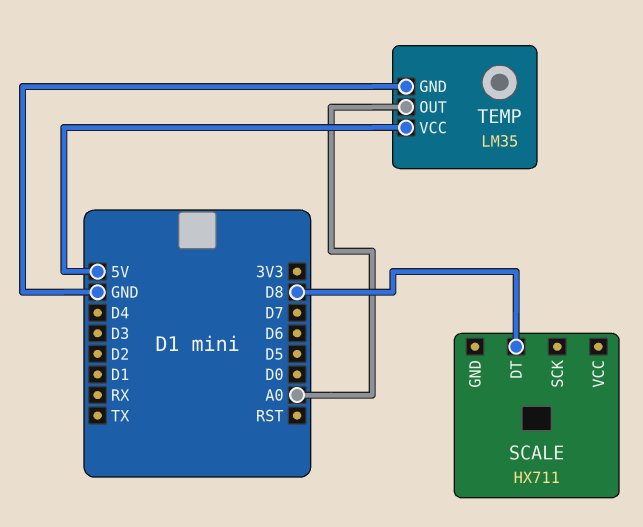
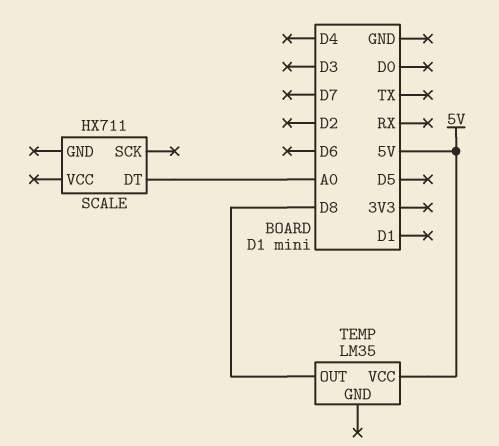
SCALE pin DT: D8 -> A0
TEMP pin GND: GND -> none
TEMP pin OUT: A0 -> D8

